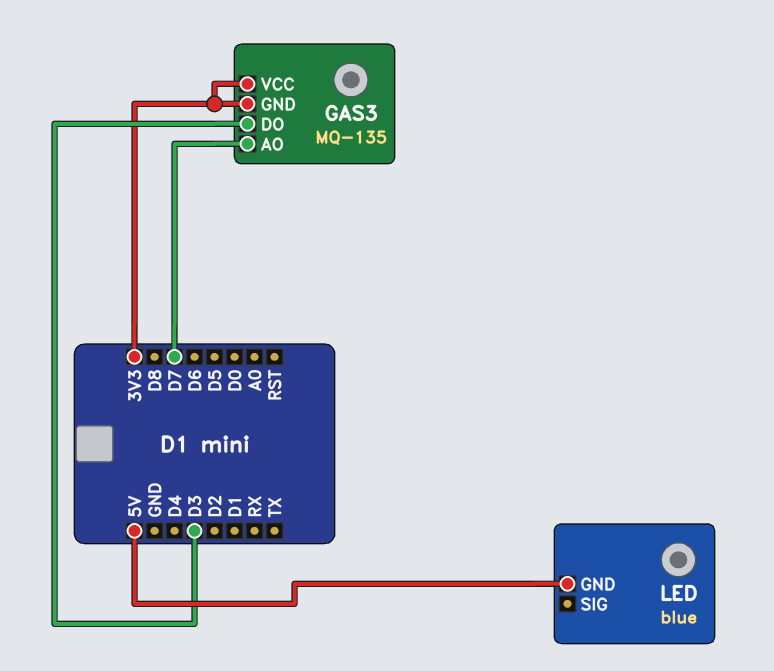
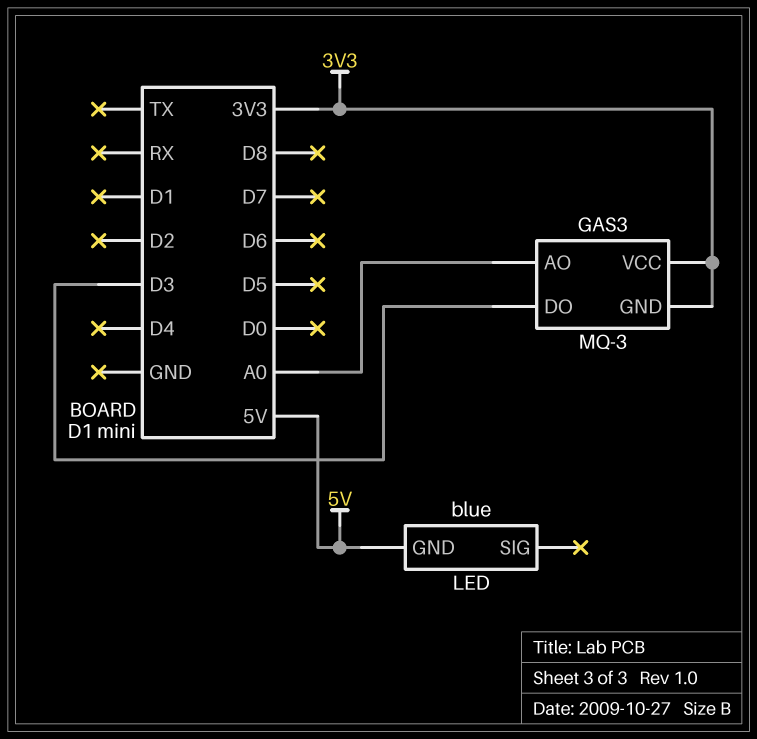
GAS3: MQ-135 -> MQ-3
GAS3 pin AO: D7 -> A0

